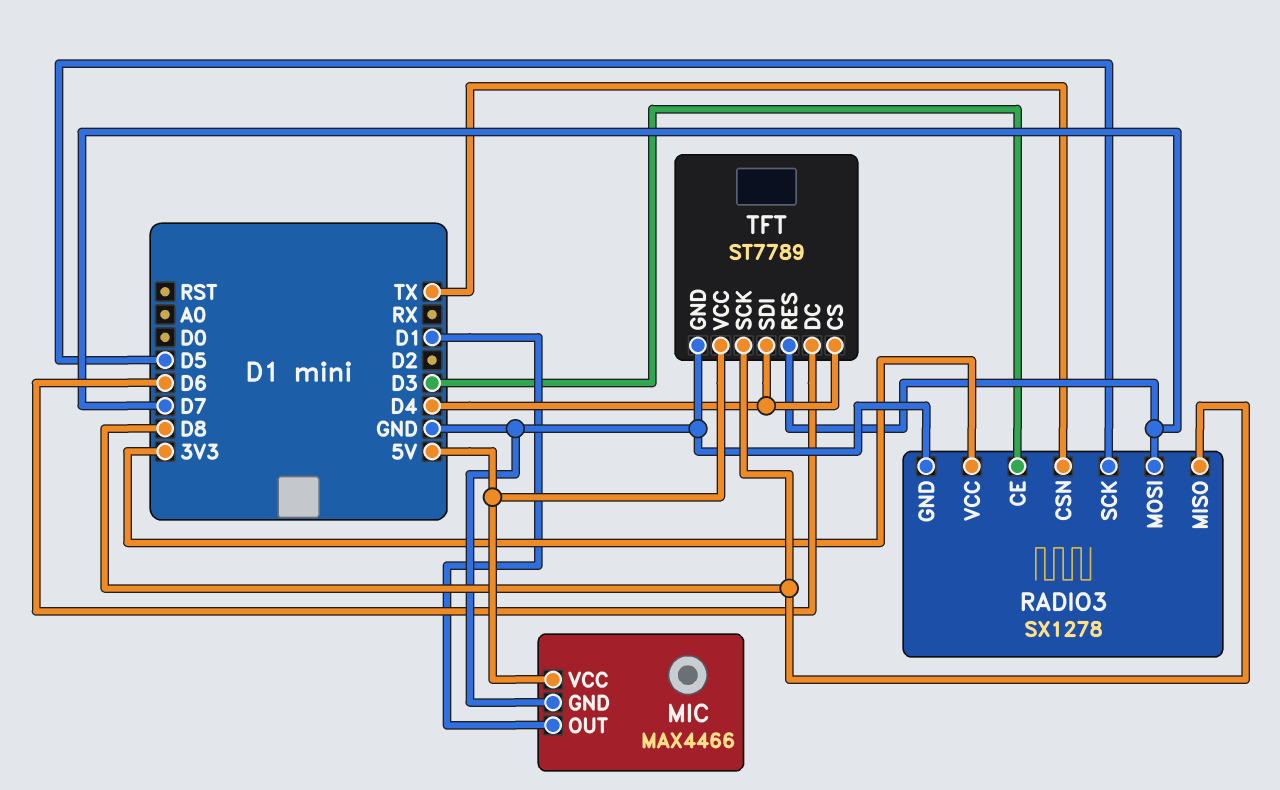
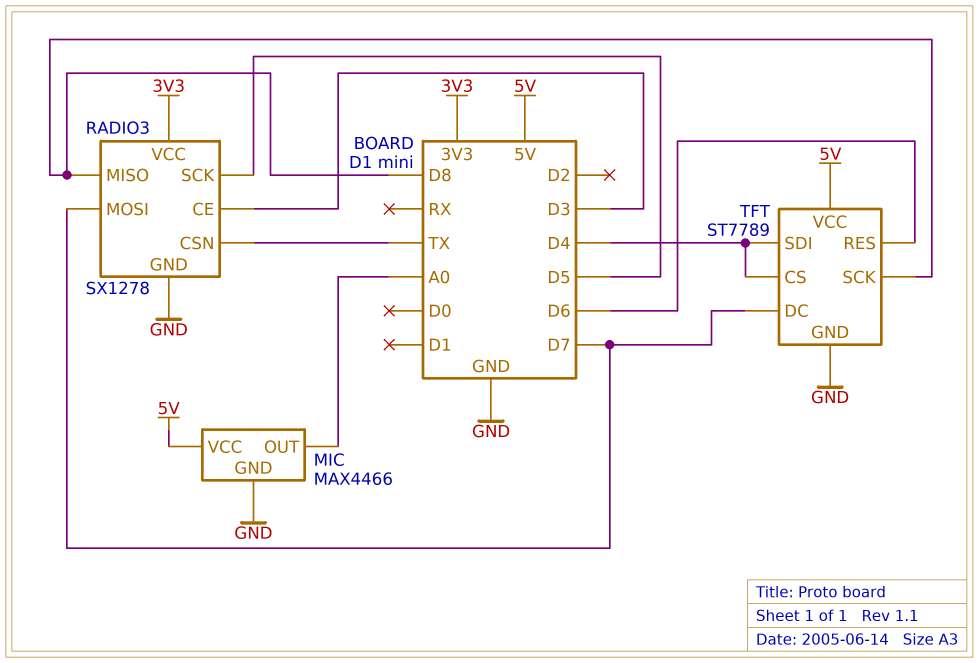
MIC pin OUT: D1 -> A0
TFT pin DC: D6 -> D7
TFT pin RES: D7 -> D6

